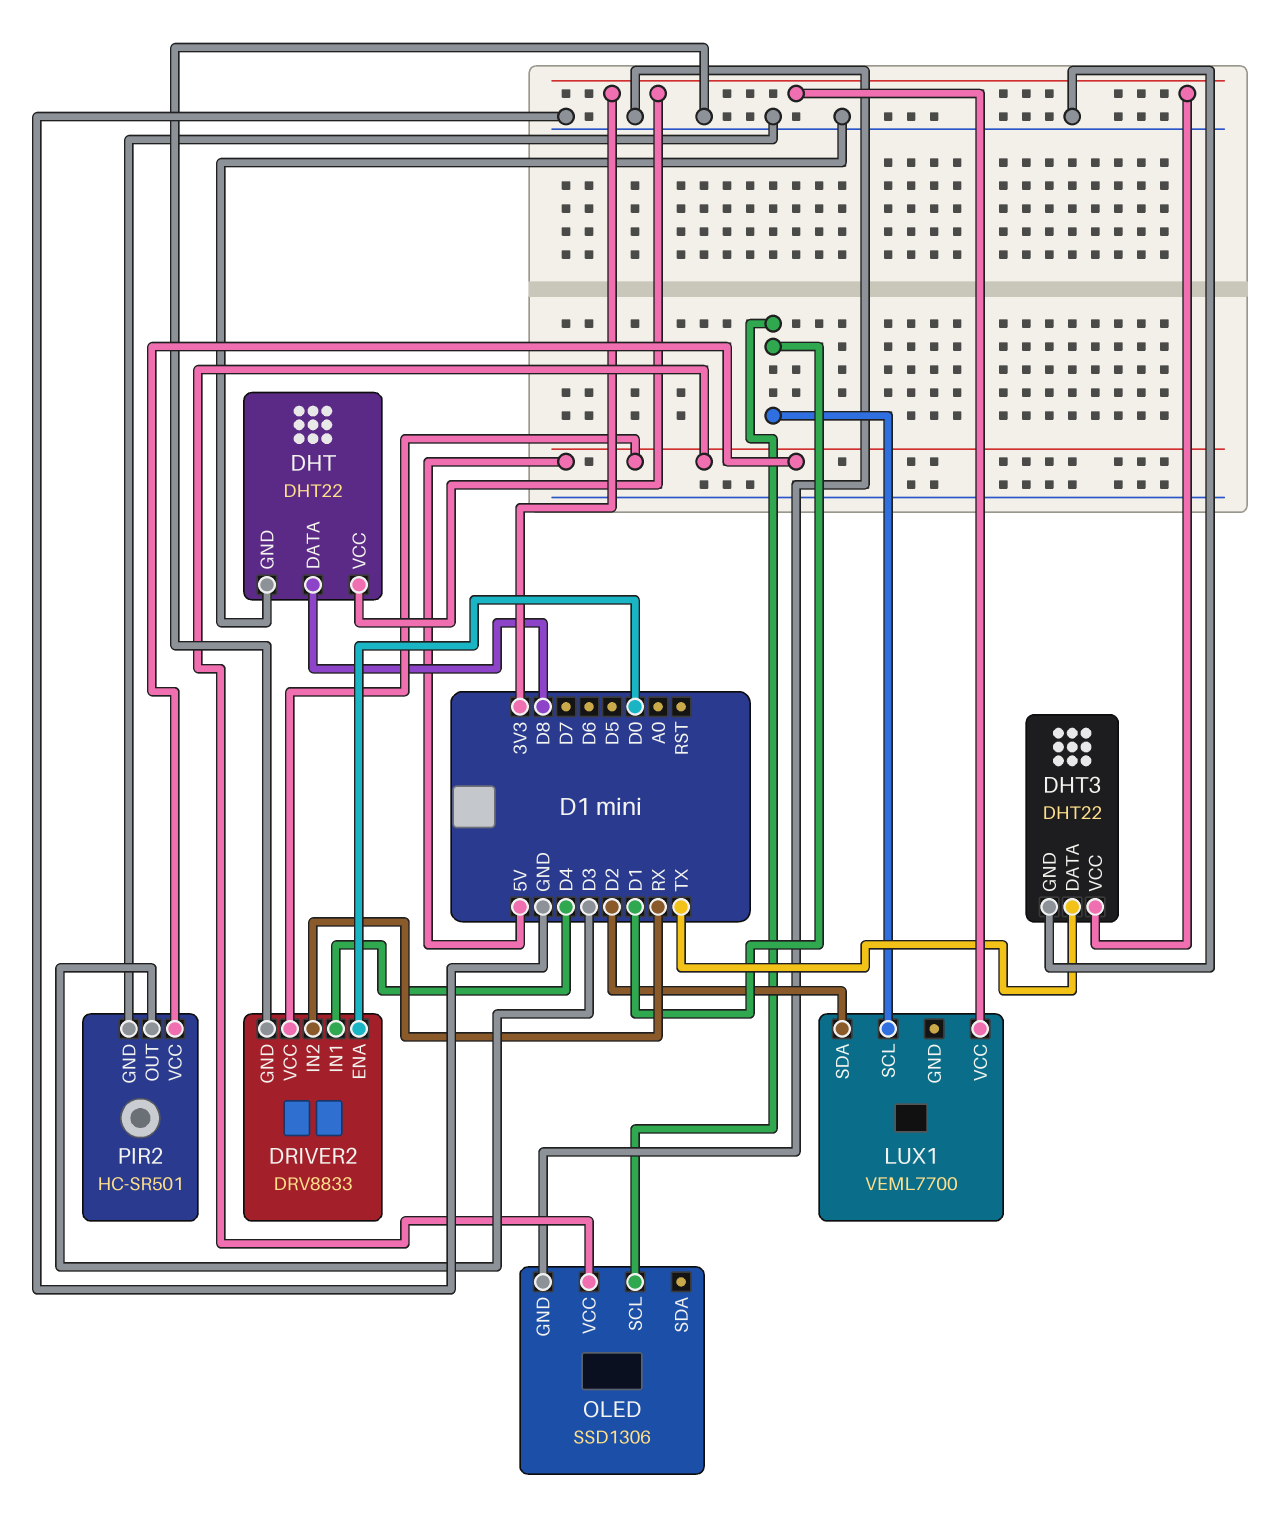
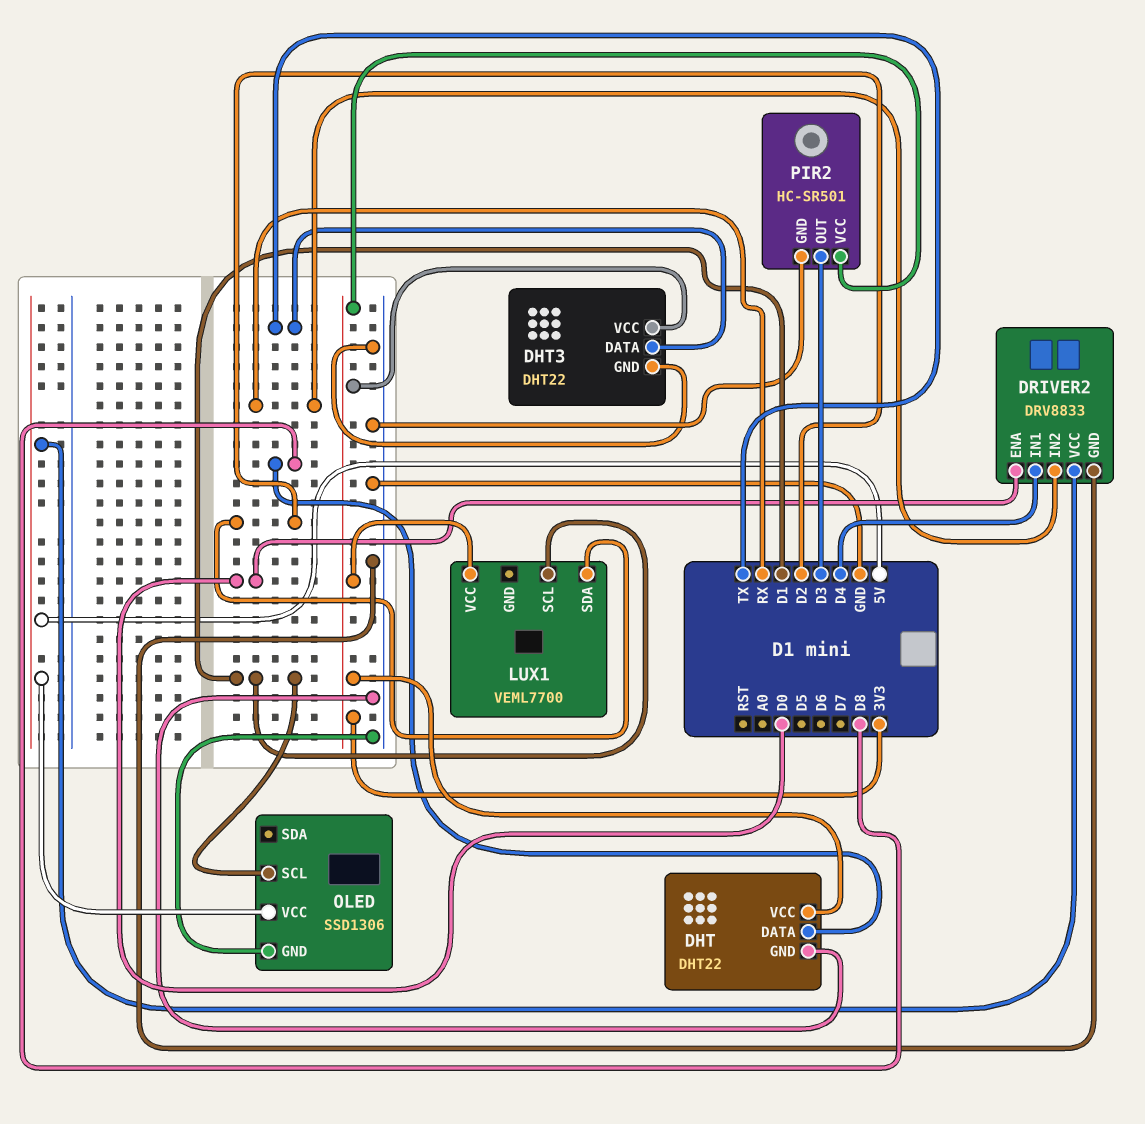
PIR2 pin VCC: 5V -> 3V3

